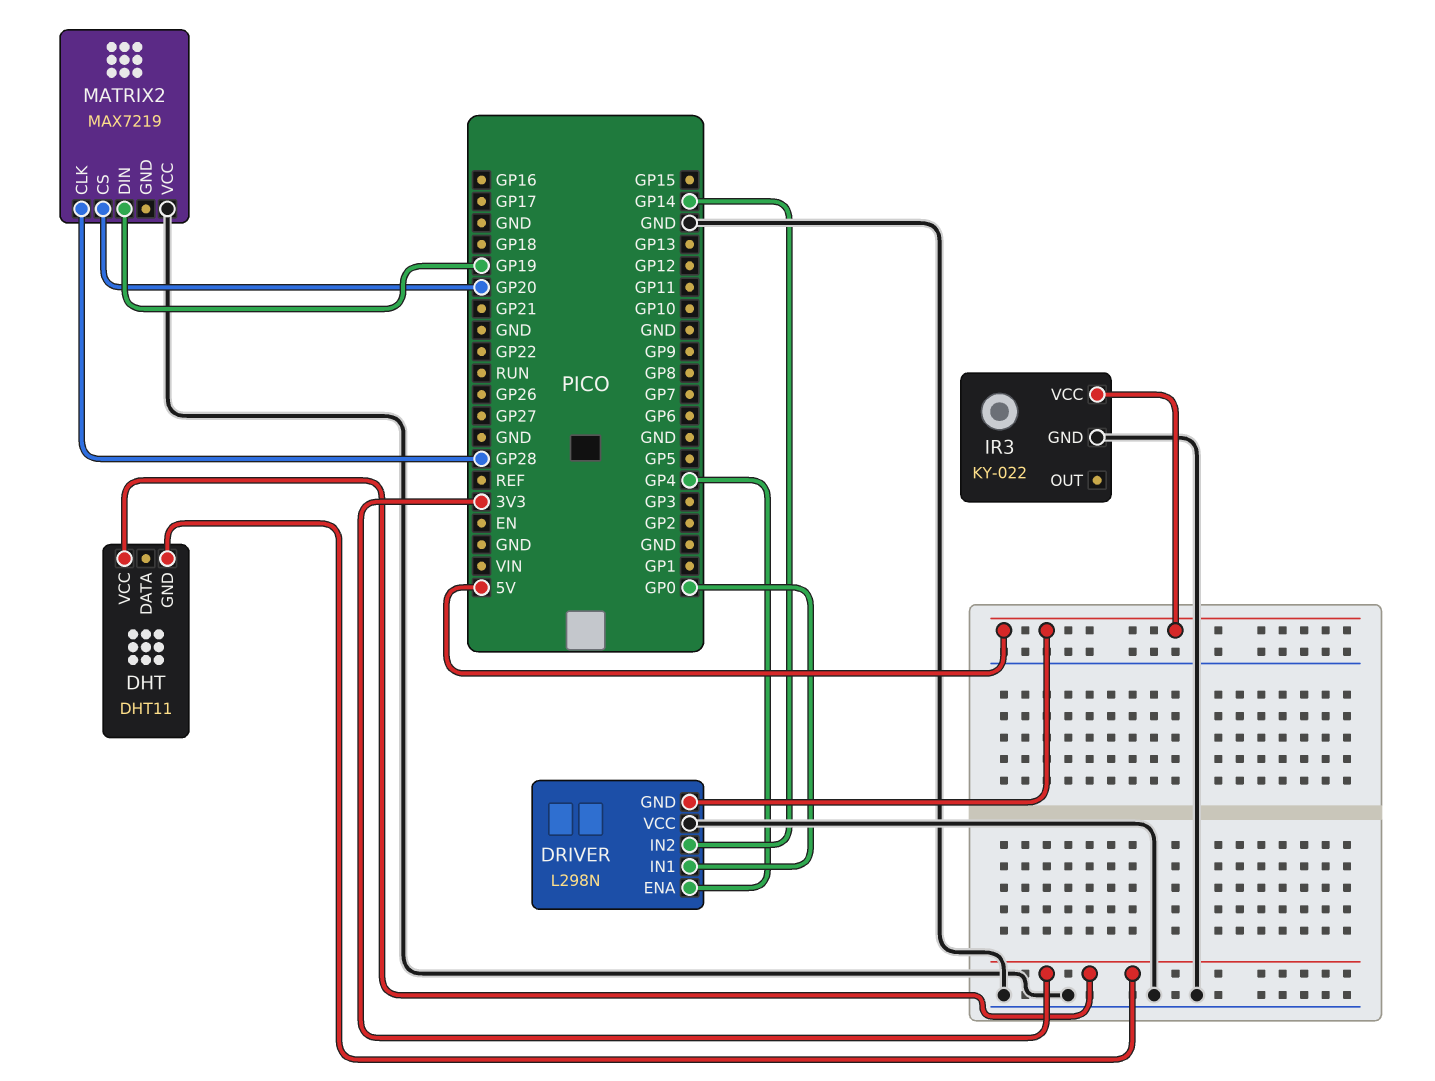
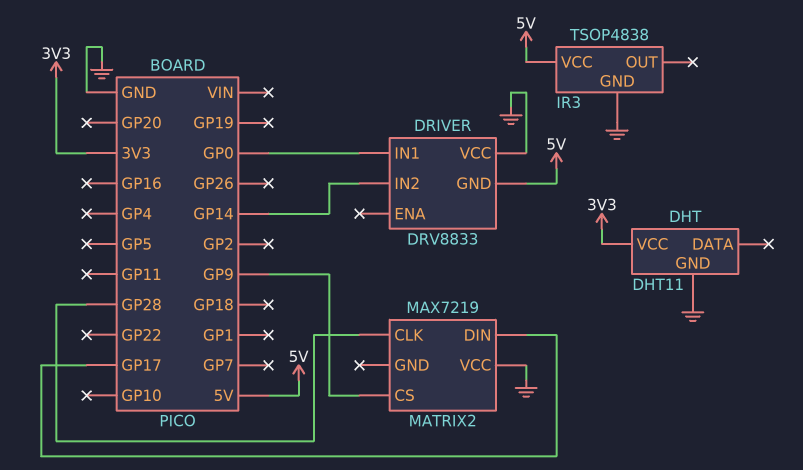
DHT pin GND: 3V3 -> GND
DRIVER: L298N -> DRV8833
DRIVER pin ENA: GP4 -> none
IR3: KY-022 -> TSOP4838
MATRIX2 pin CS: GP20 -> GP9
MATRIX2 pin DIN: GP19 -> GP17

